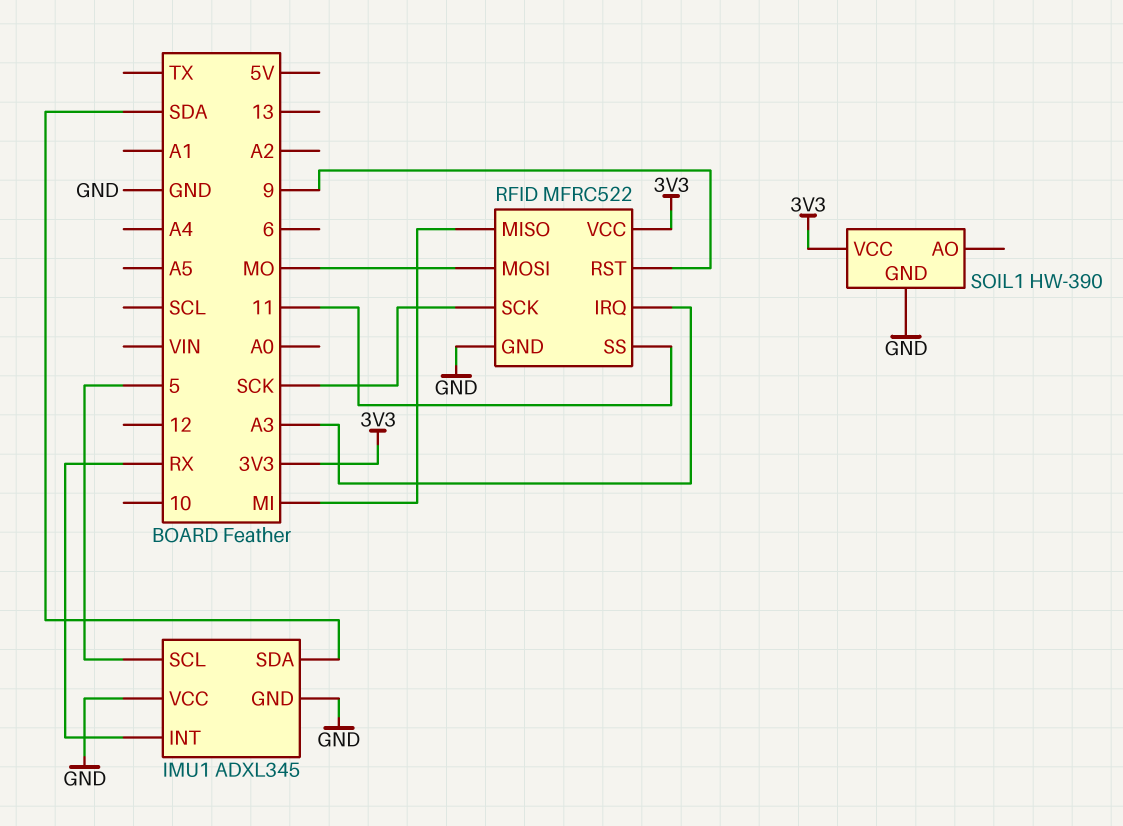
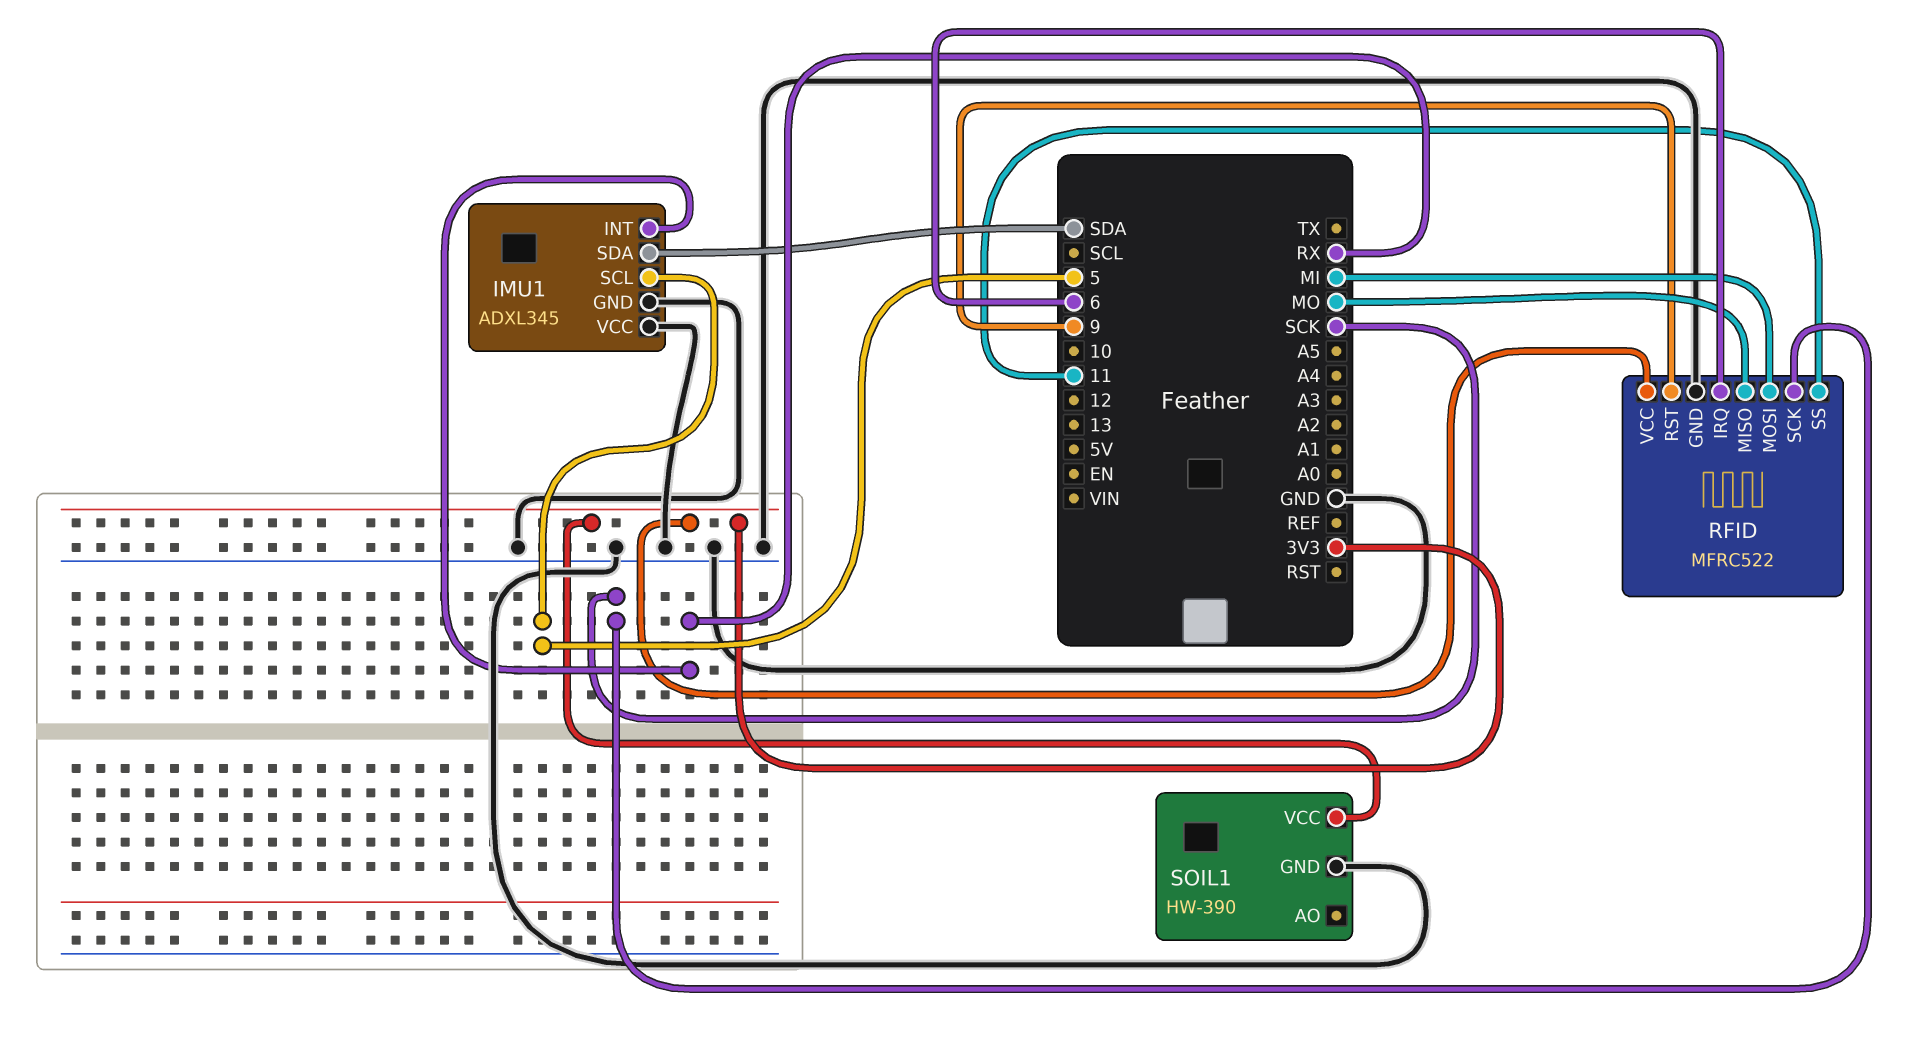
RFID pin IRQ: A3 -> 6
RFID pin MISO: MI -> MO
RFID pin MOSI: MO -> MI

